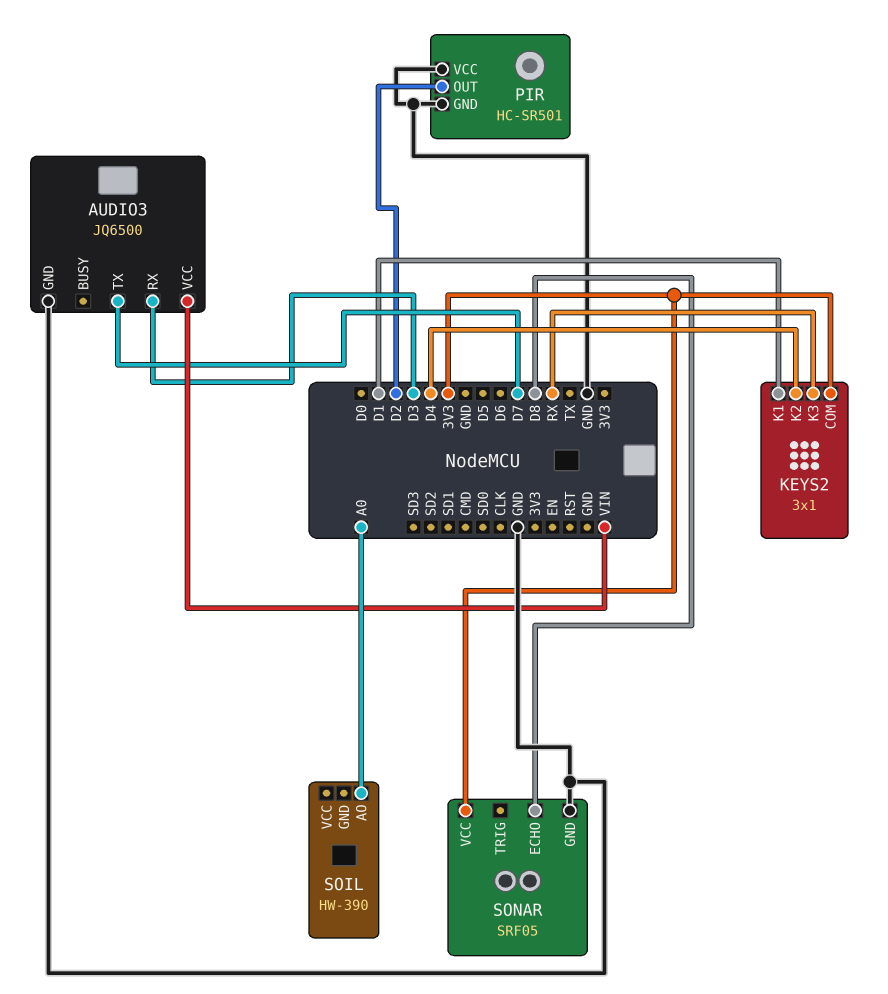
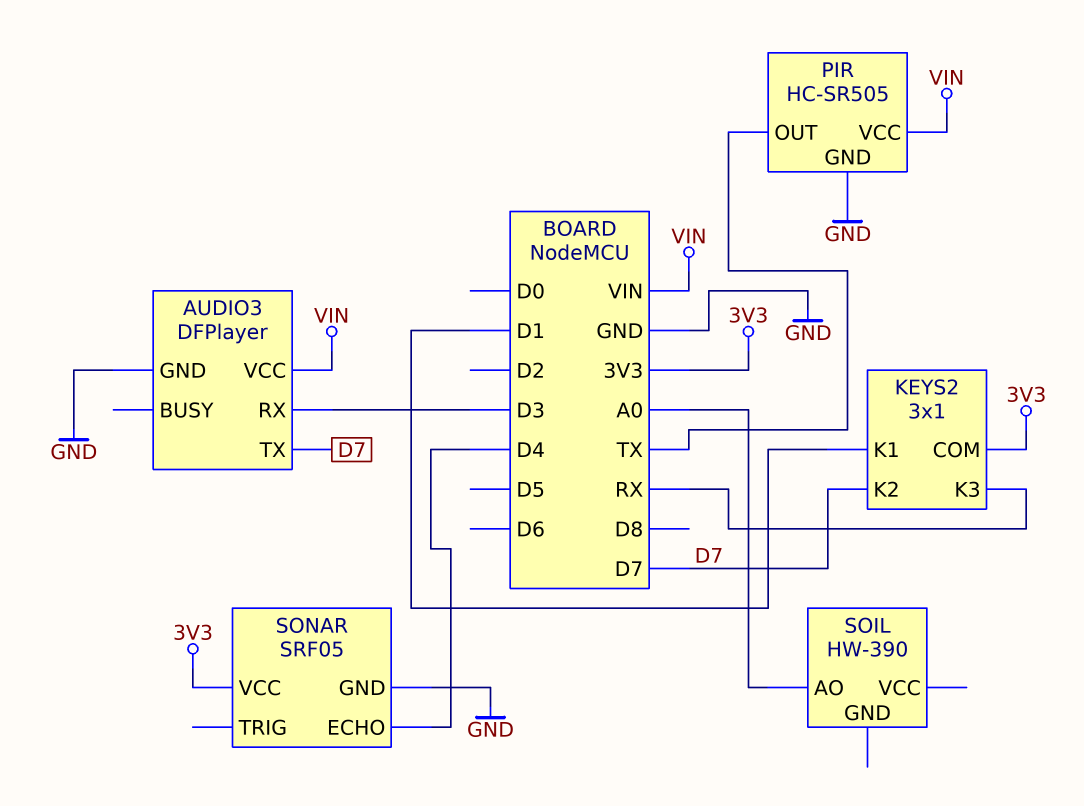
AUDIO3: JQ6500 -> DFPlayer
KEYS2 pin K2: D4 -> D7
PIR: HC-SR501 -> HC-SR505
PIR pin OUT: D2 -> TX
PIR pin VCC: GND -> VIN
SONAR pin ECHO: D8 -> D4

